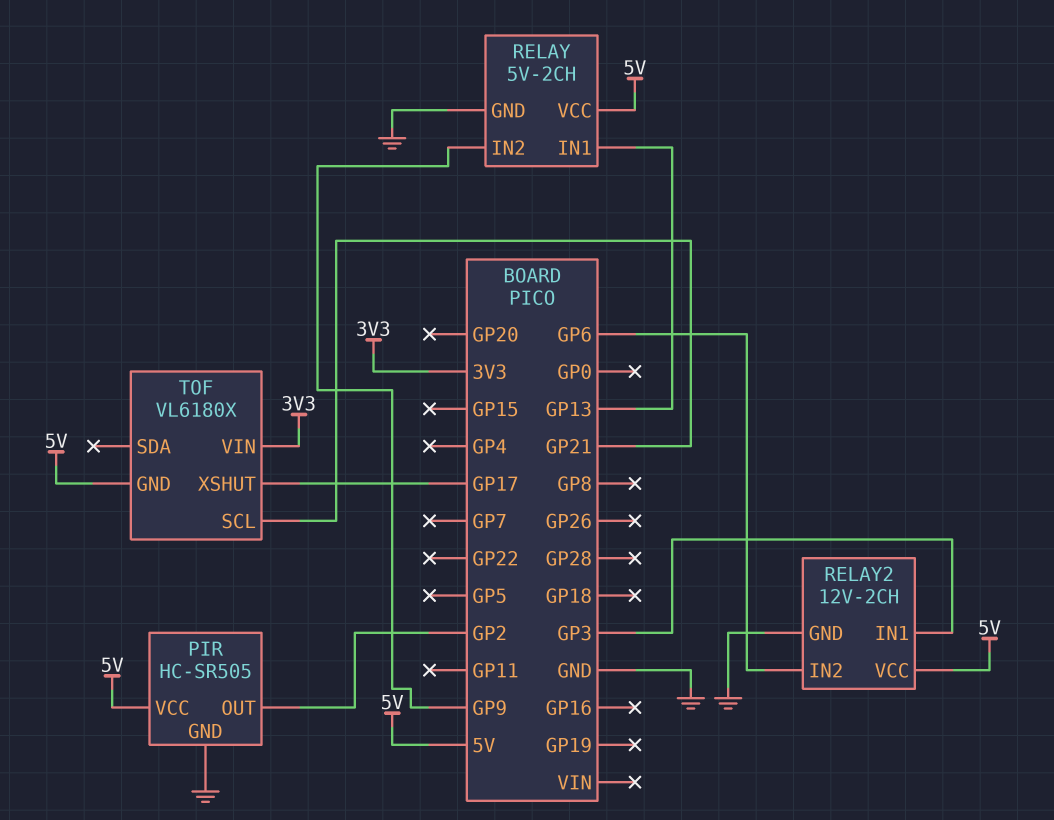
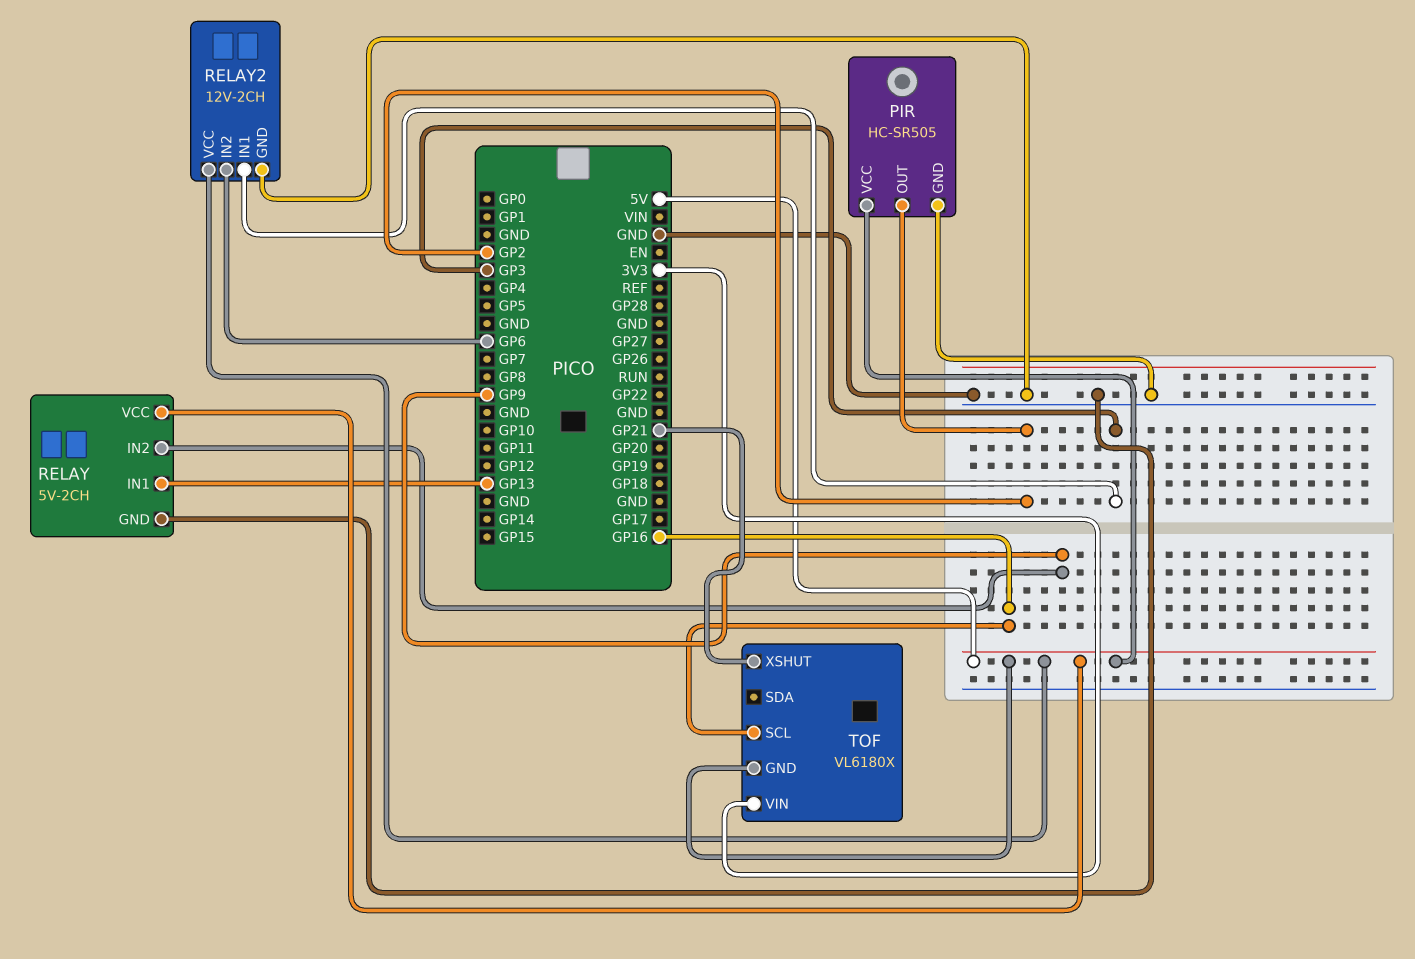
TOF pin SCL: GP21 -> GP16
TOF pin XSHUT: GP17 -> GP21

